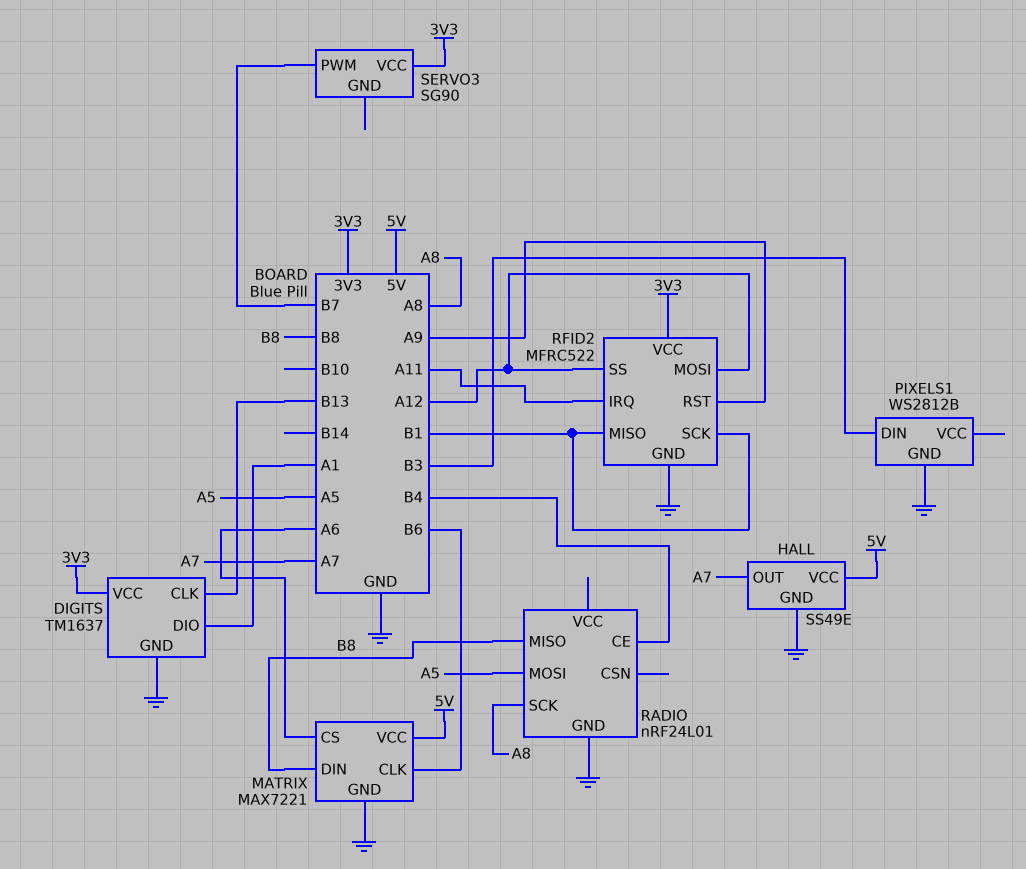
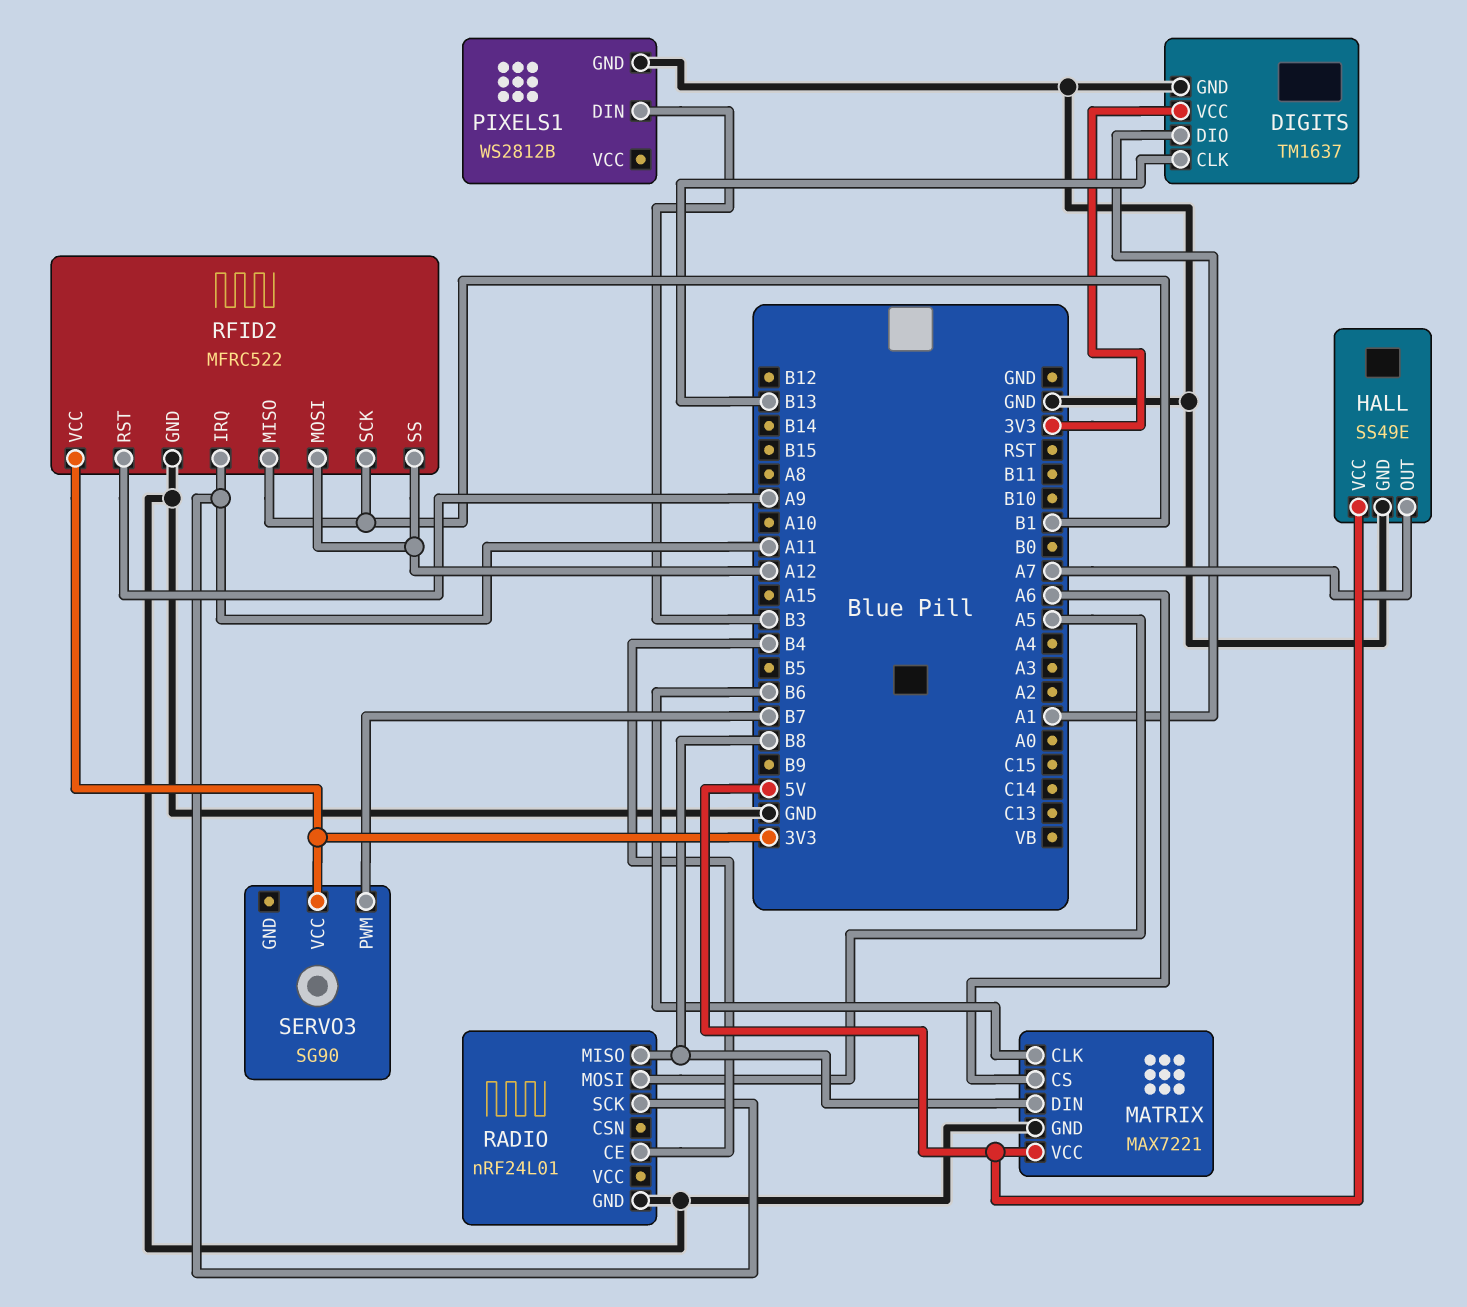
RADIO pin SCK: A8 -> A11

